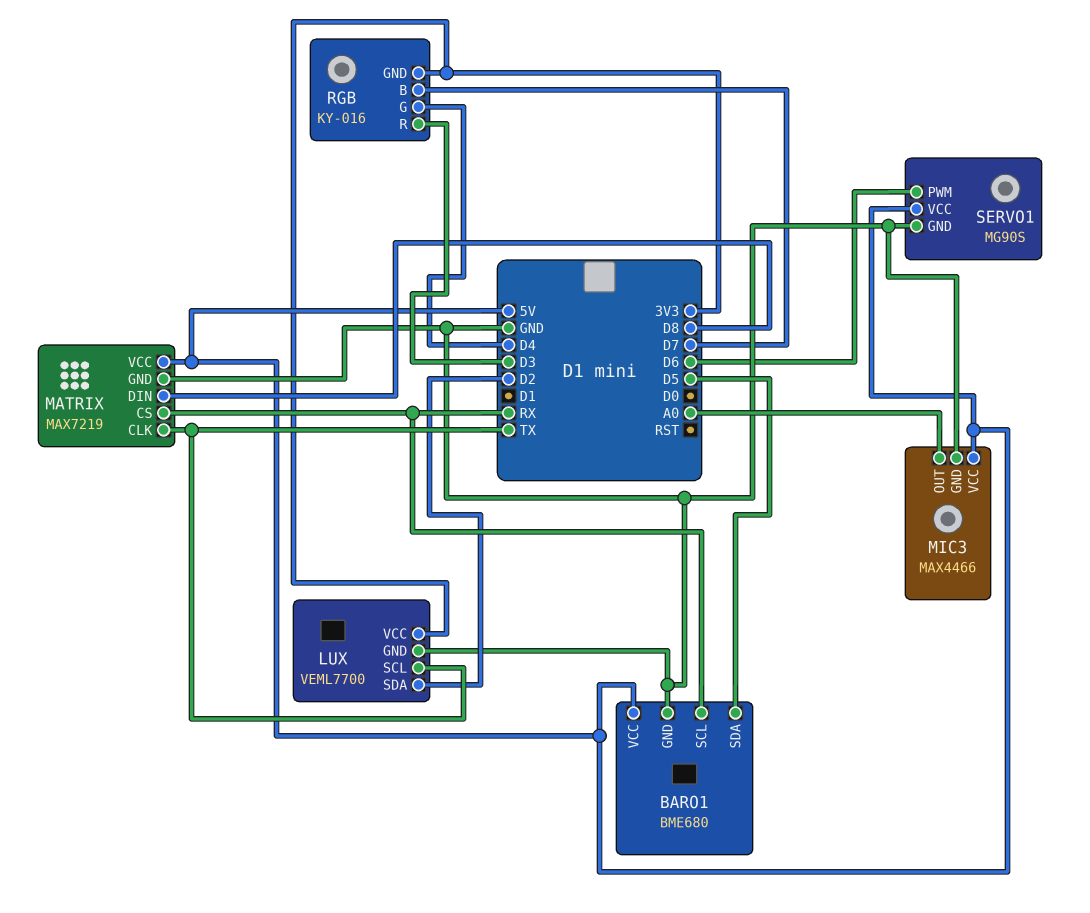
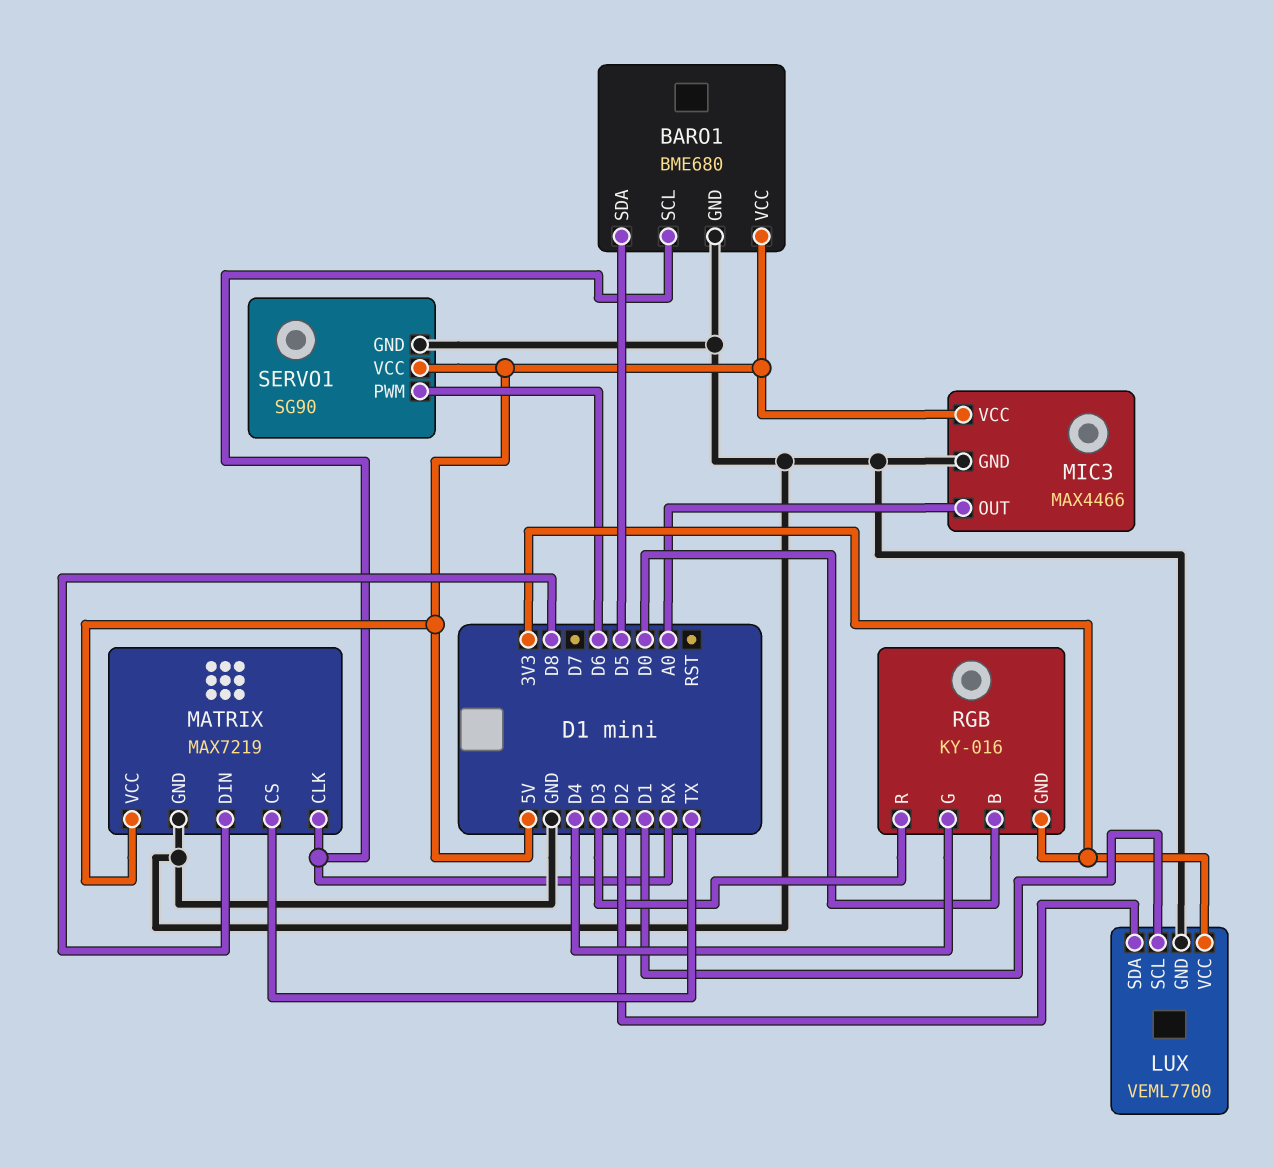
LUX pin SCL: TX -> D1
MATRIX pin CLK: TX -> RX
MATRIX pin CS: RX -> TX
RGB pin B: D7 -> D0
SERVO1: MG90S -> SG90

